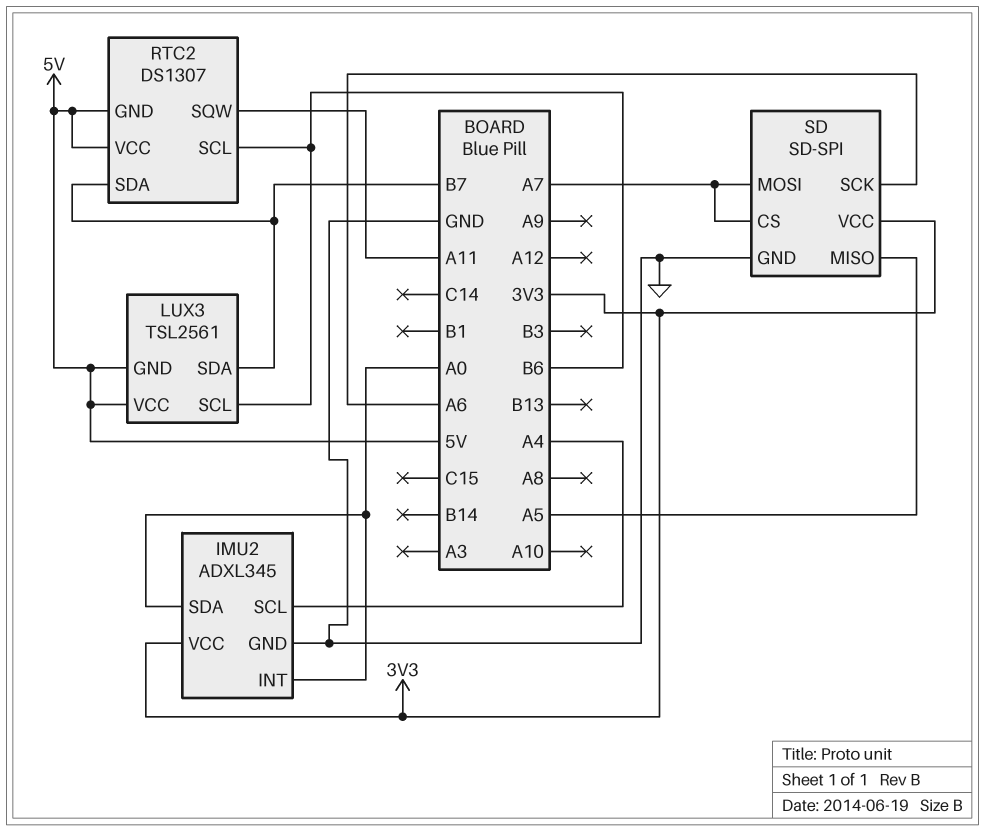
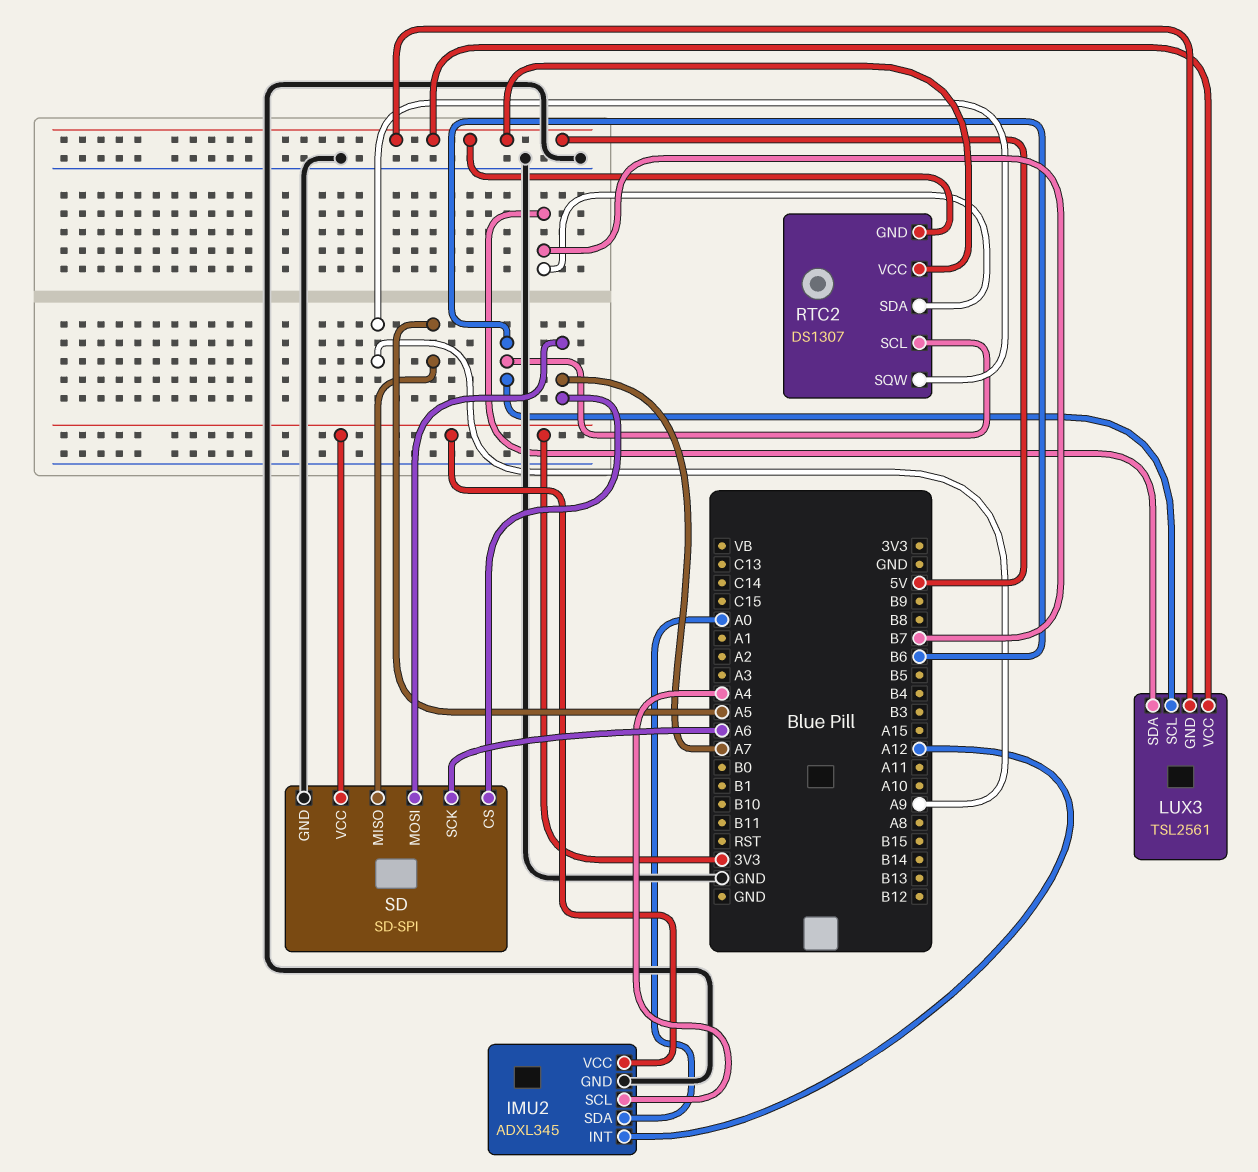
IMU2 pin INT: A0 -> A12
RTC2 pin SQW: A11 -> A9

